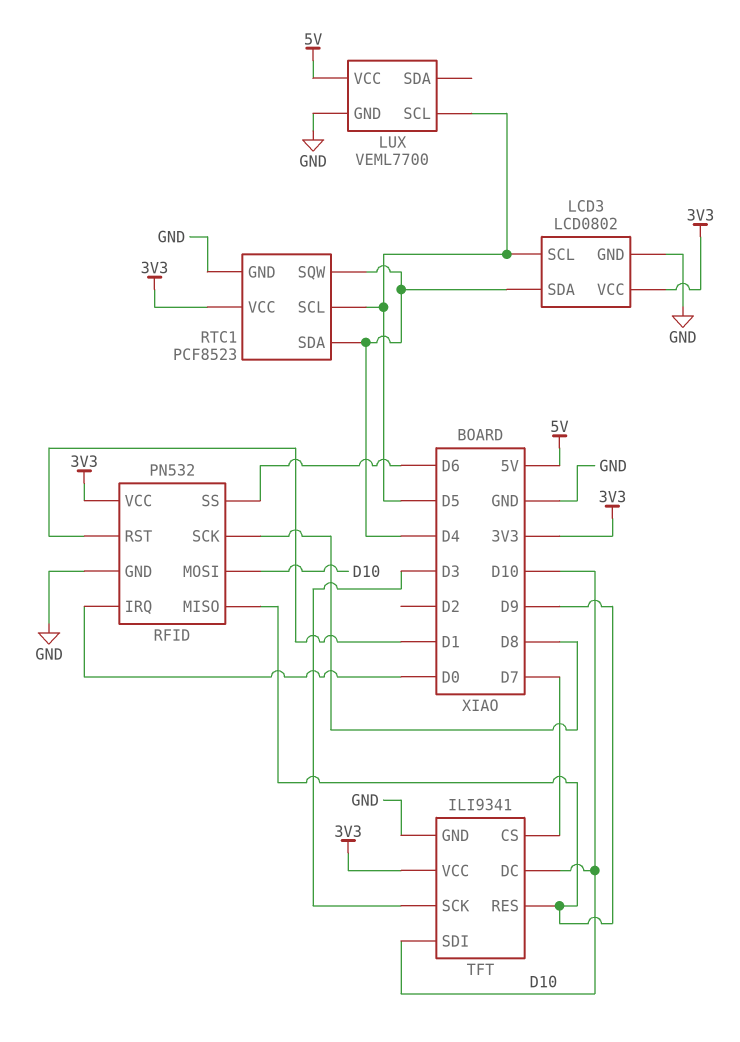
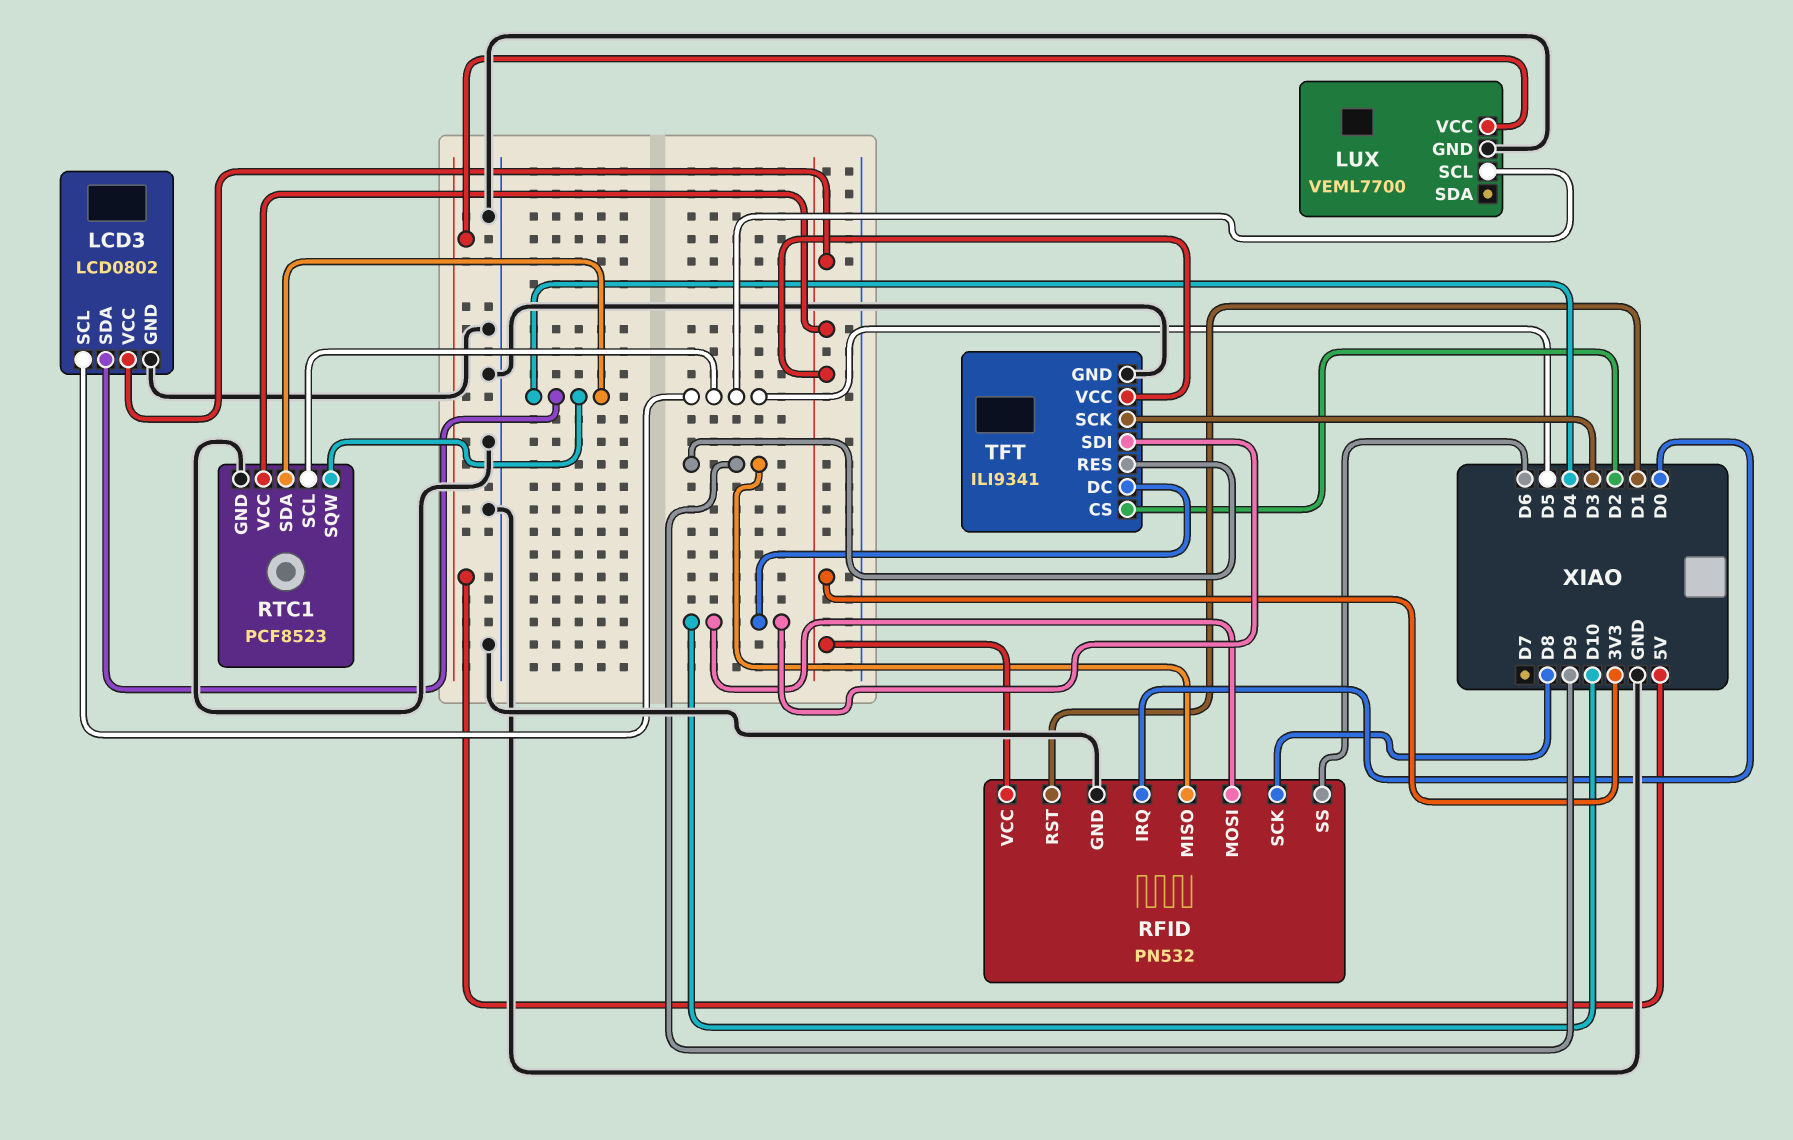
TFT pin CS: D7 -> D2

